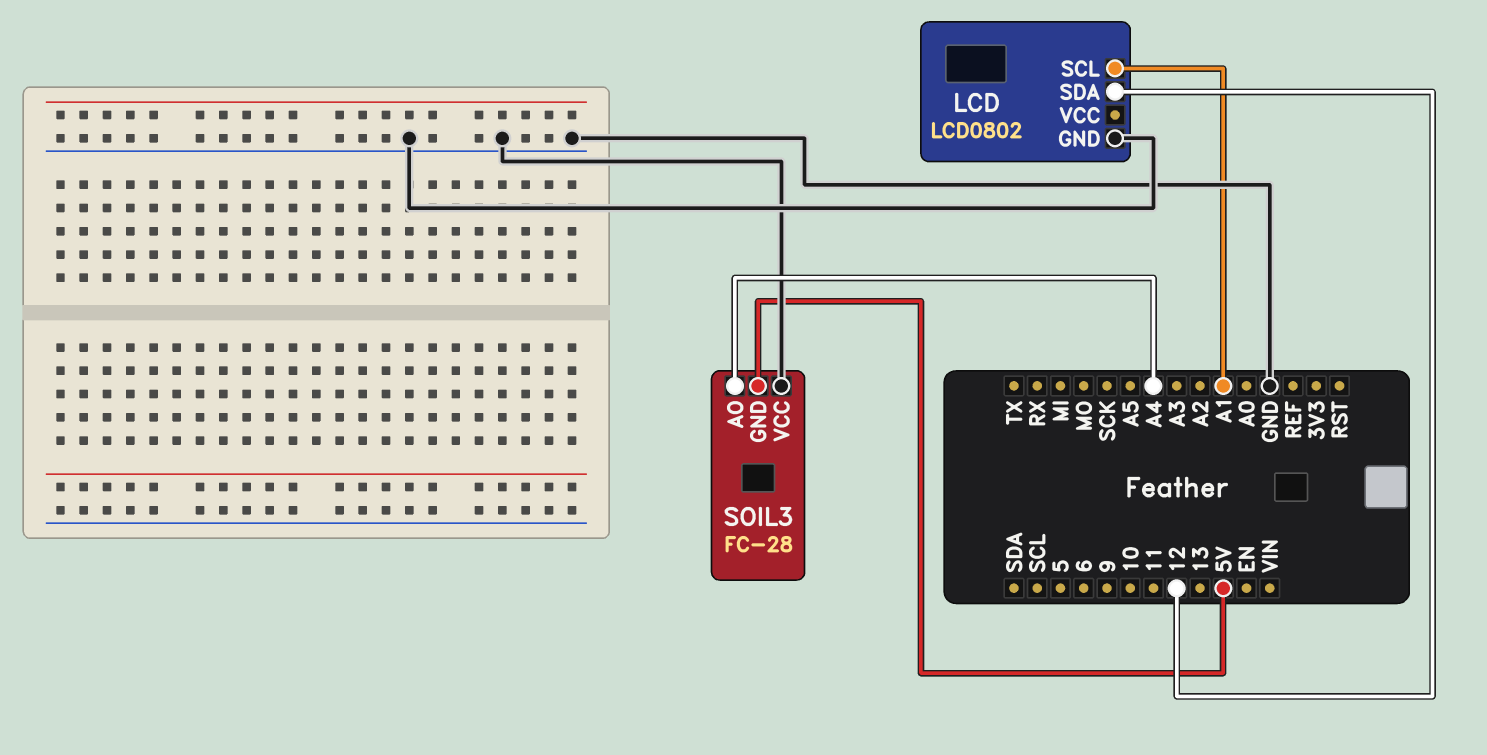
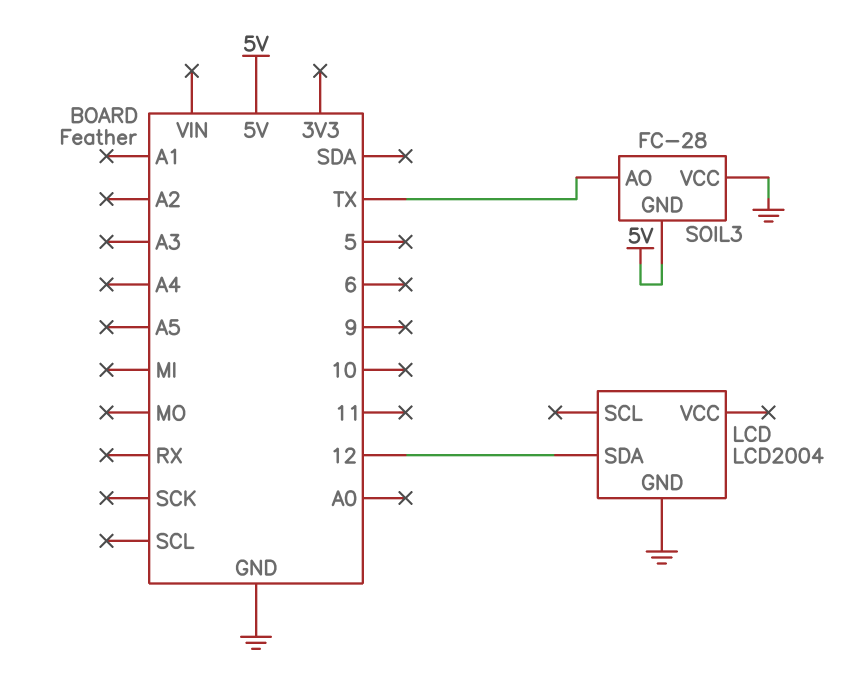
LCD: LCD0802 -> LCD2004
LCD pin SCL: A1 -> none
SOIL3 pin AO: A4 -> TX

